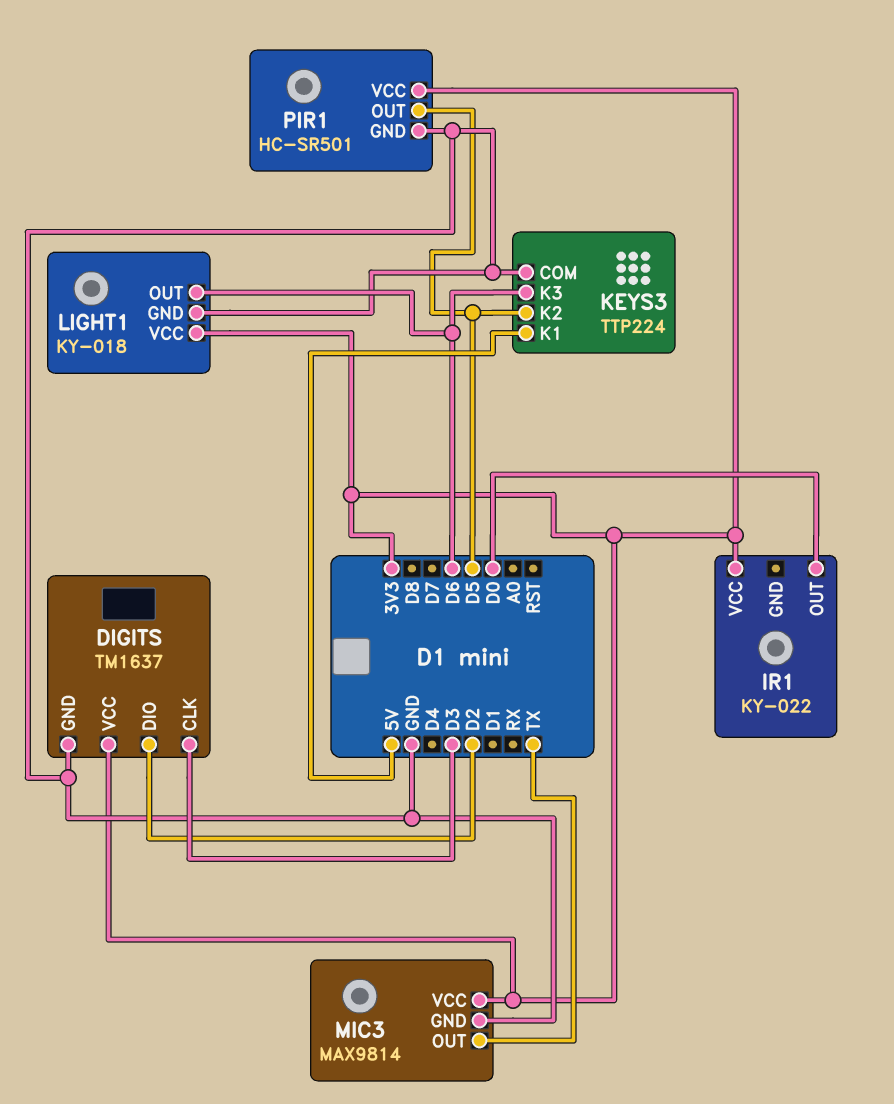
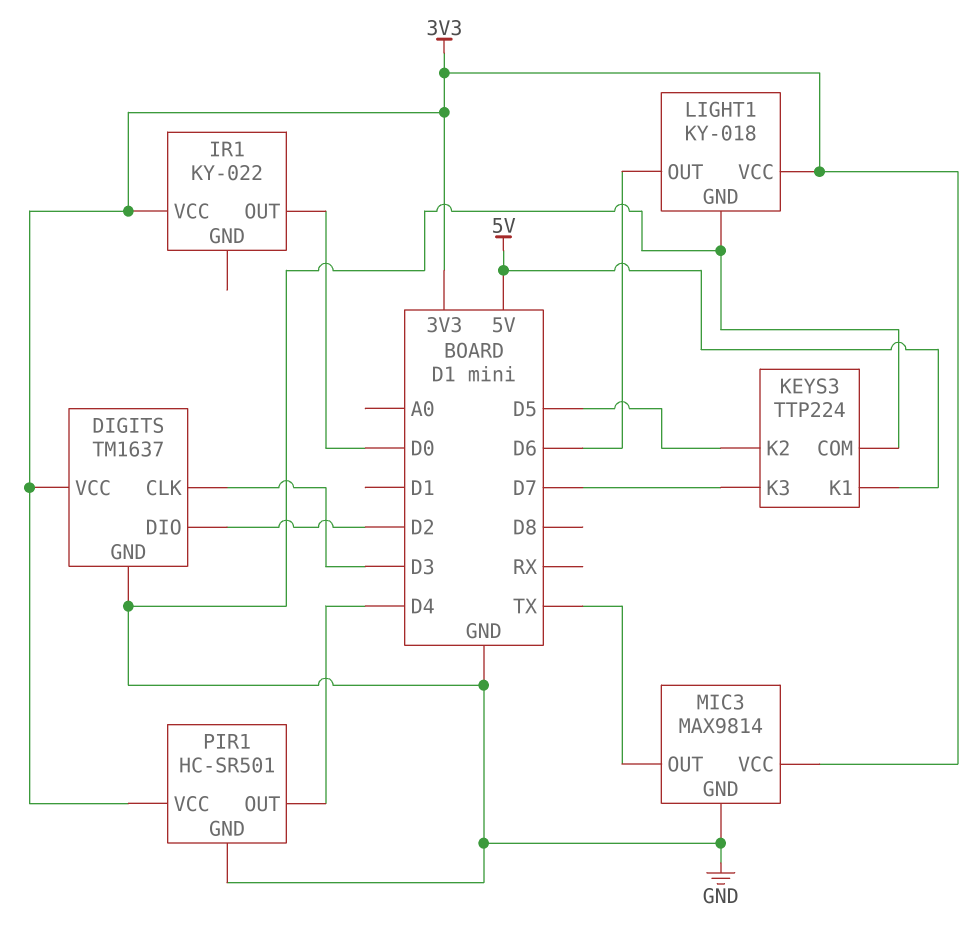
KEYS3 pin K3: D6 -> D7
PIR1 pin OUT: D5 -> D4

